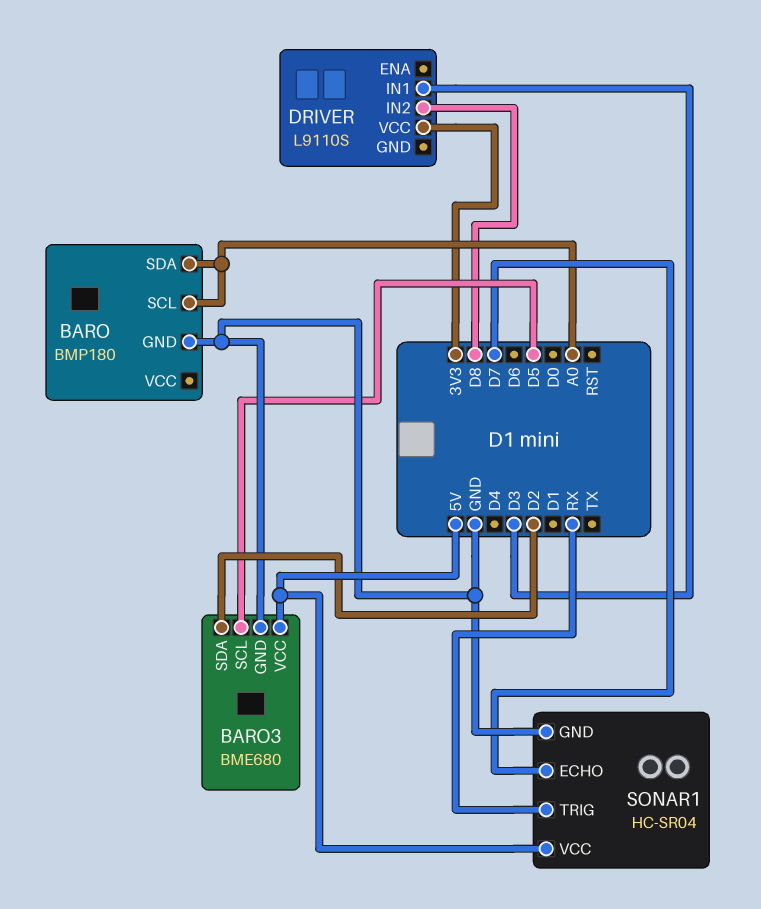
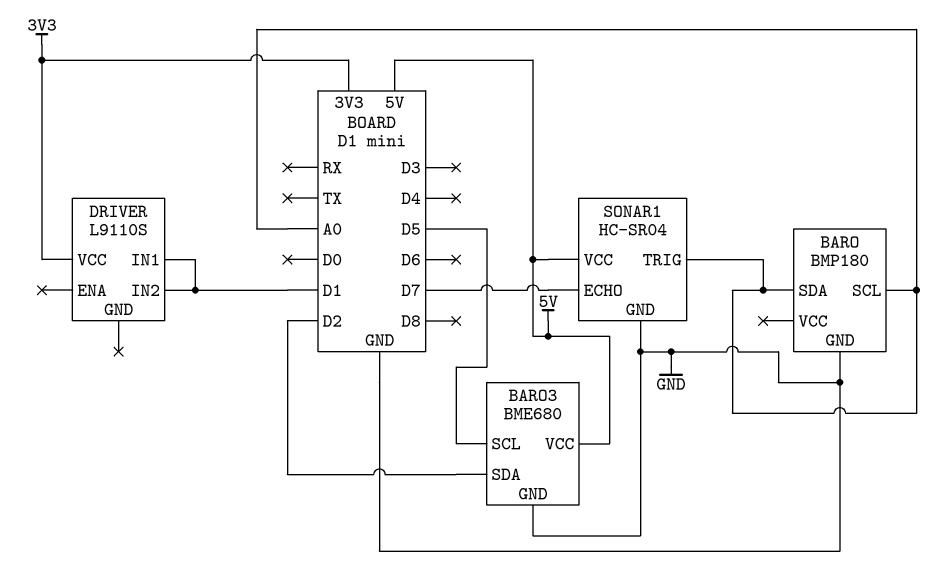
DRIVER pin IN1: D3 -> D1
DRIVER pin IN2: D8 -> D1
SONAR1 pin TRIG: RX -> A0

